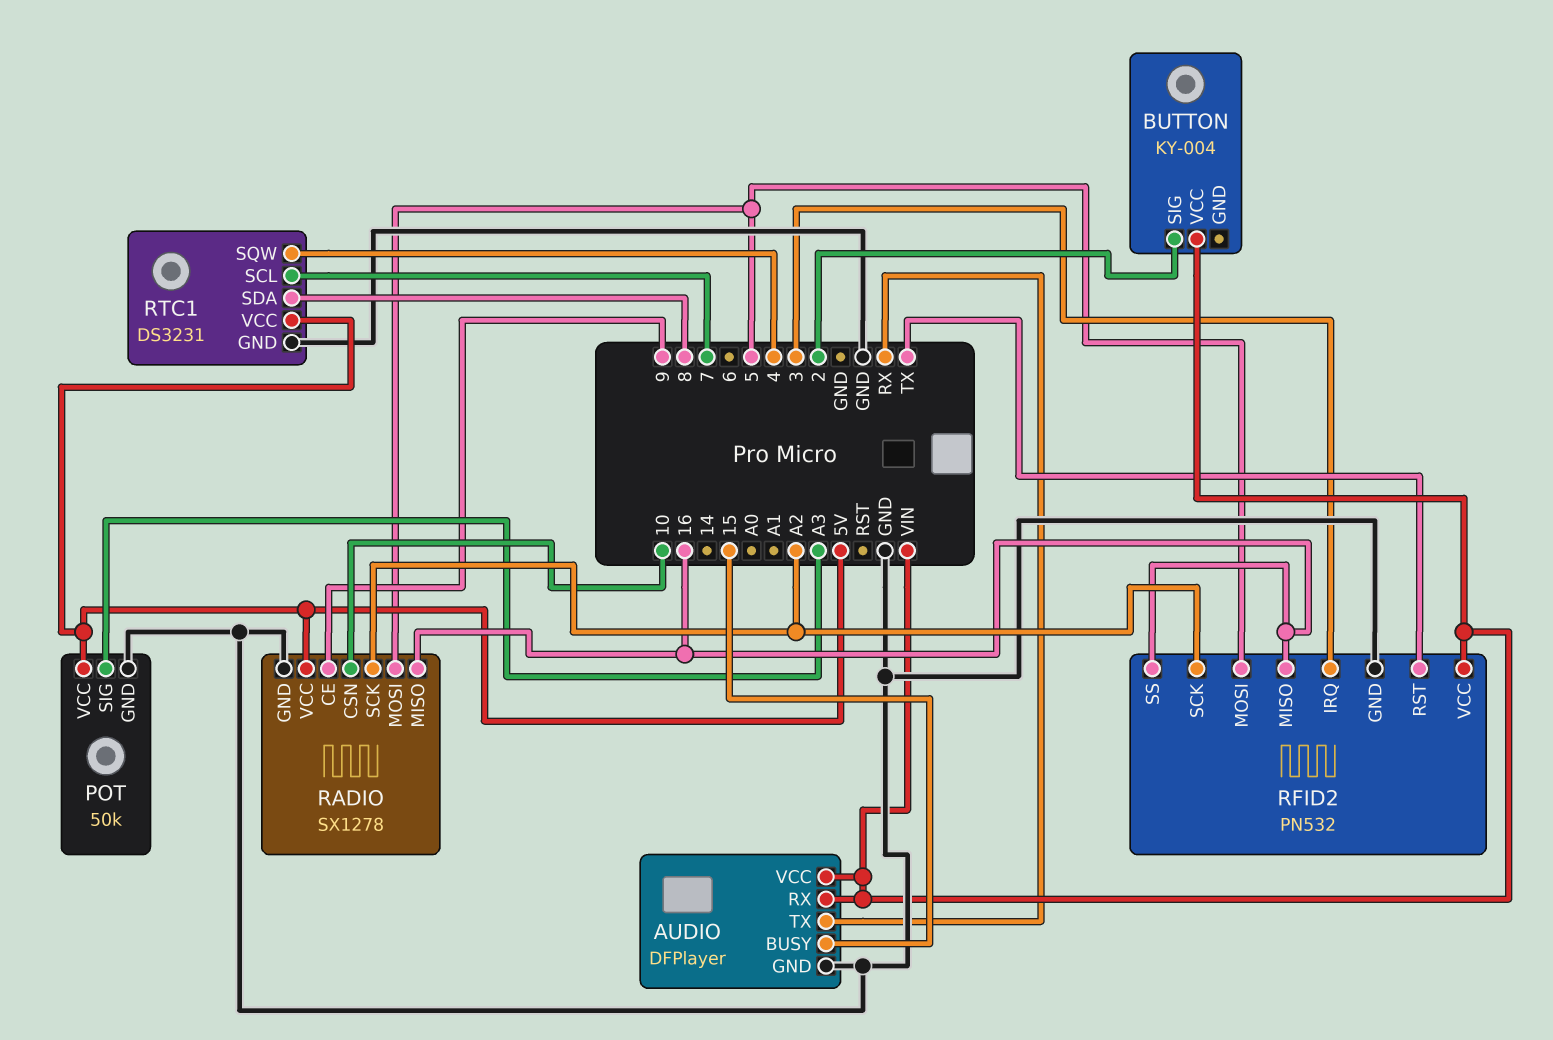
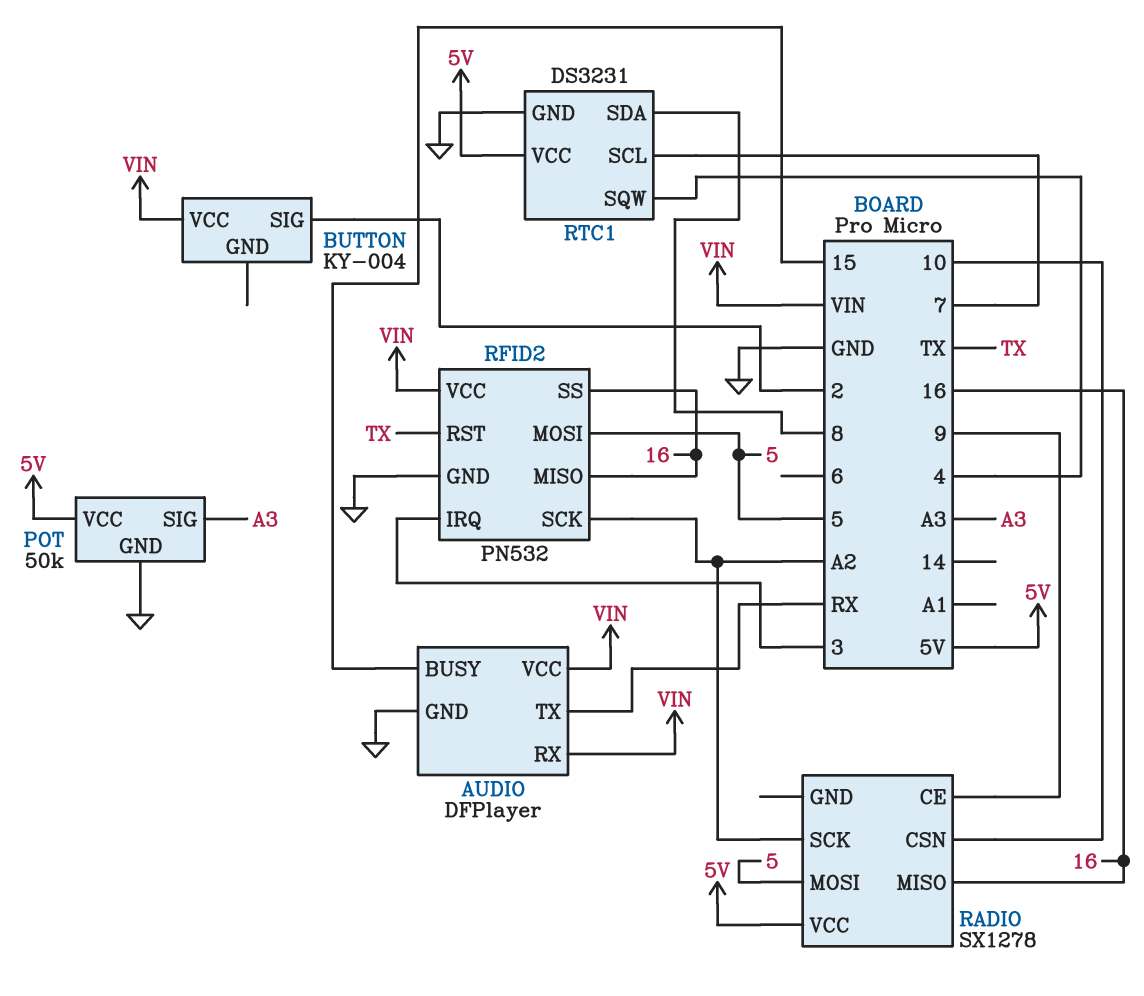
RADIO pin GND: GND -> none

